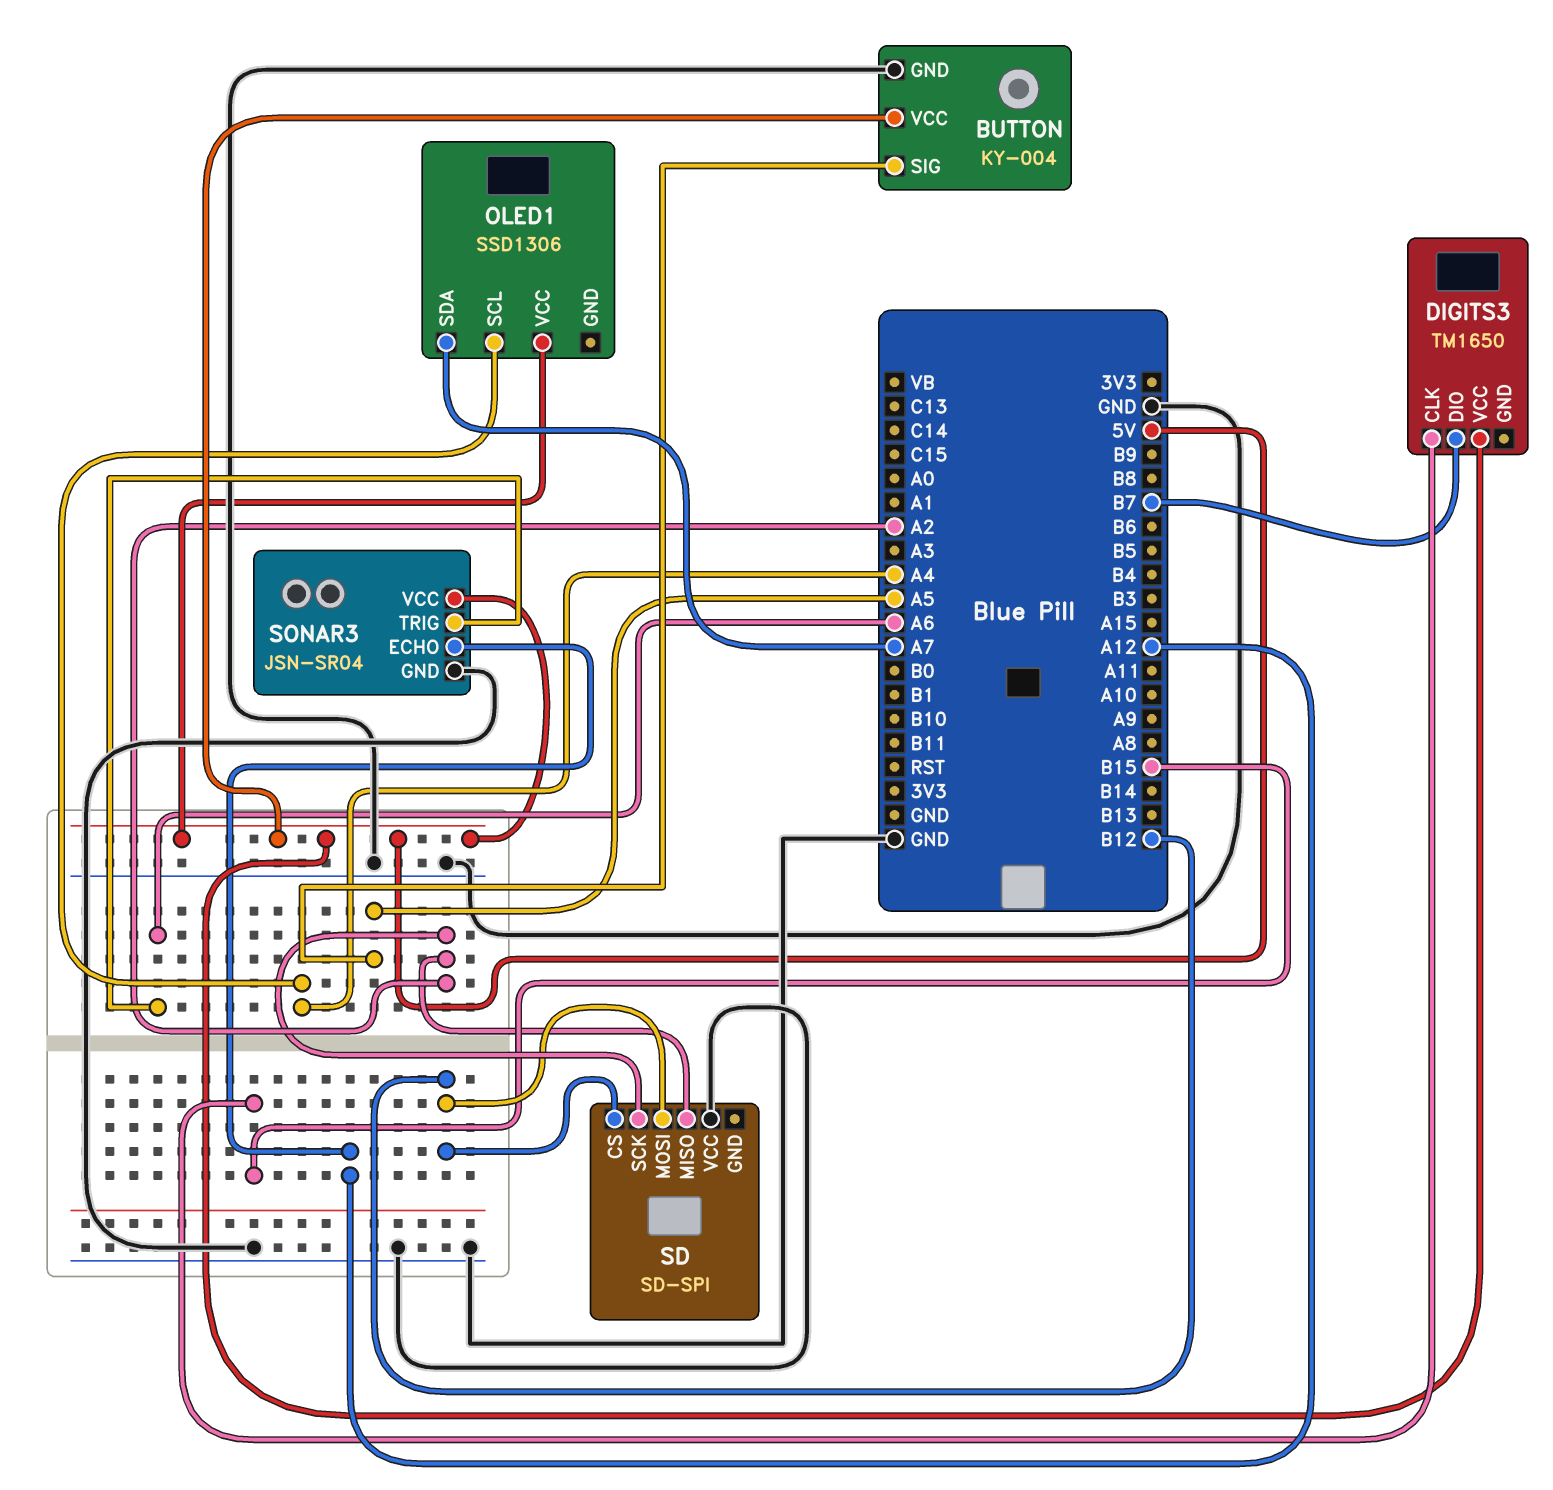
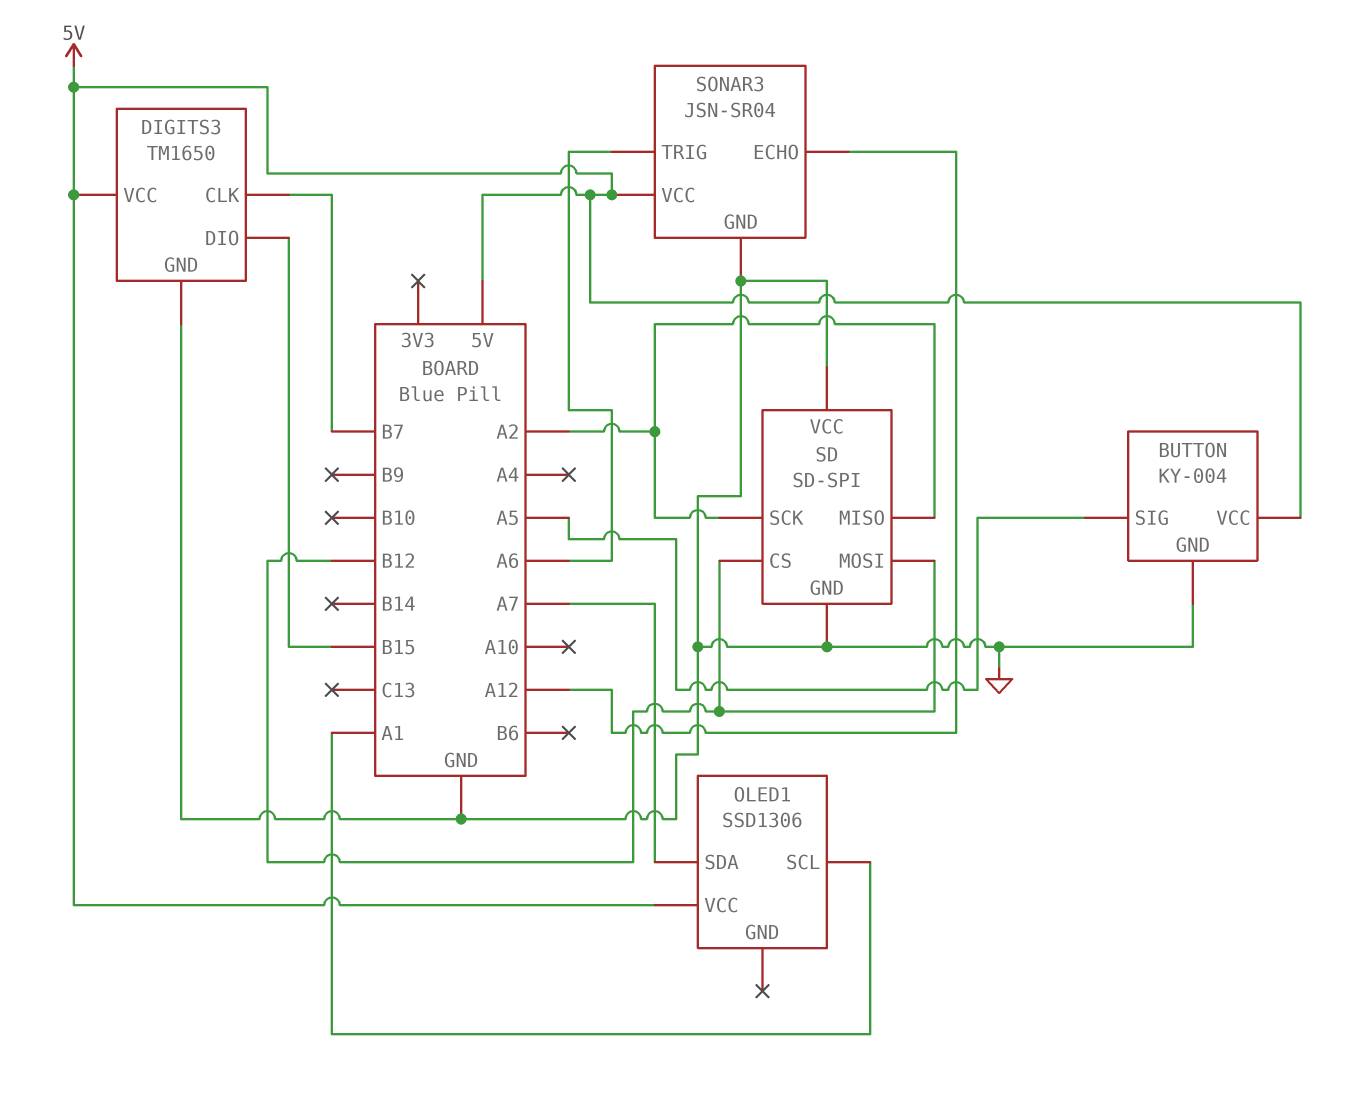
DIGITS3 pin CLK: B15 -> B7
DIGITS3 pin DIO: B7 -> B15
DIGITS3 pin GND: none -> GND
OLED1 pin SCL: A4 -> A1
SD pin GND: none -> GND

